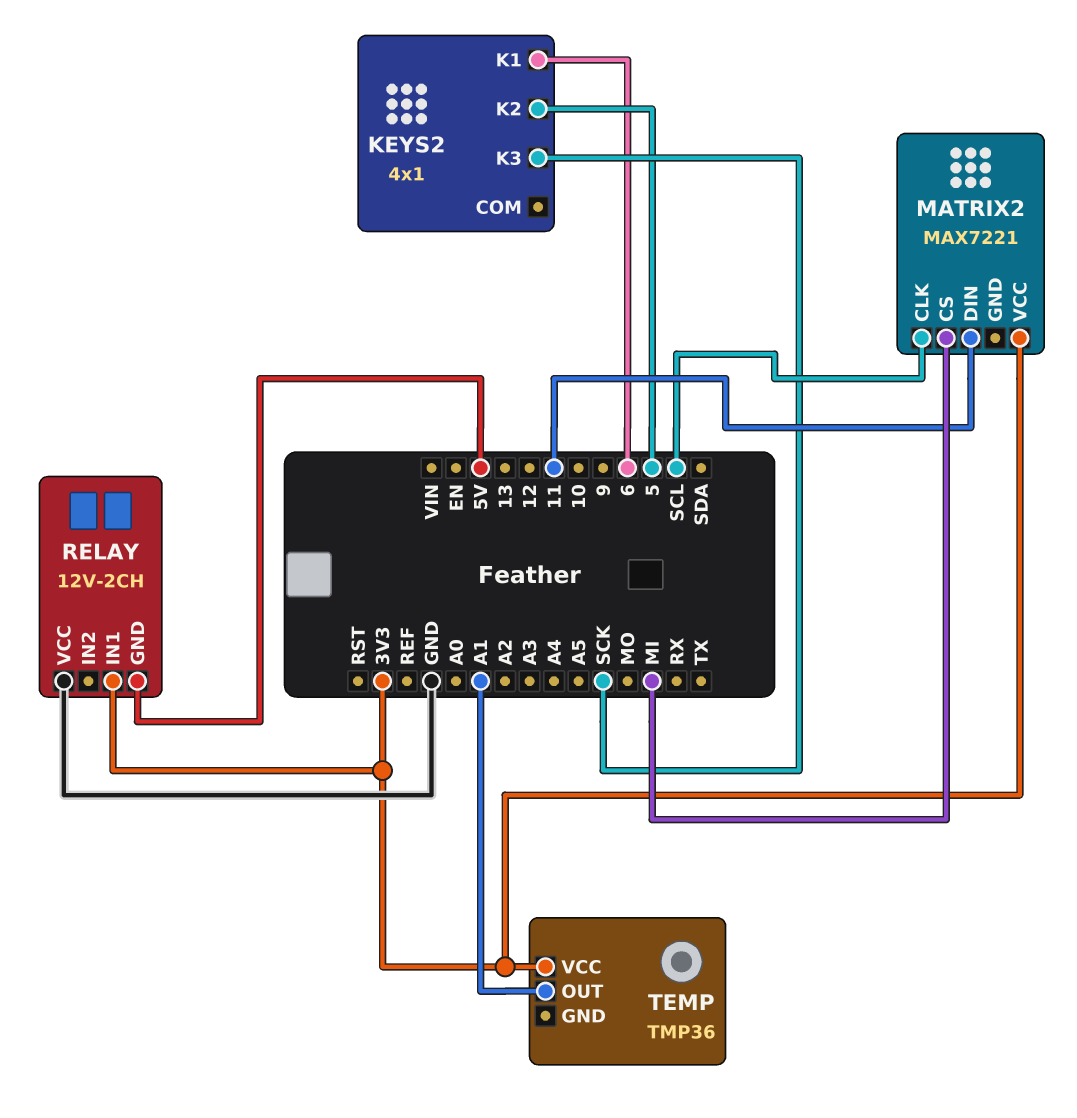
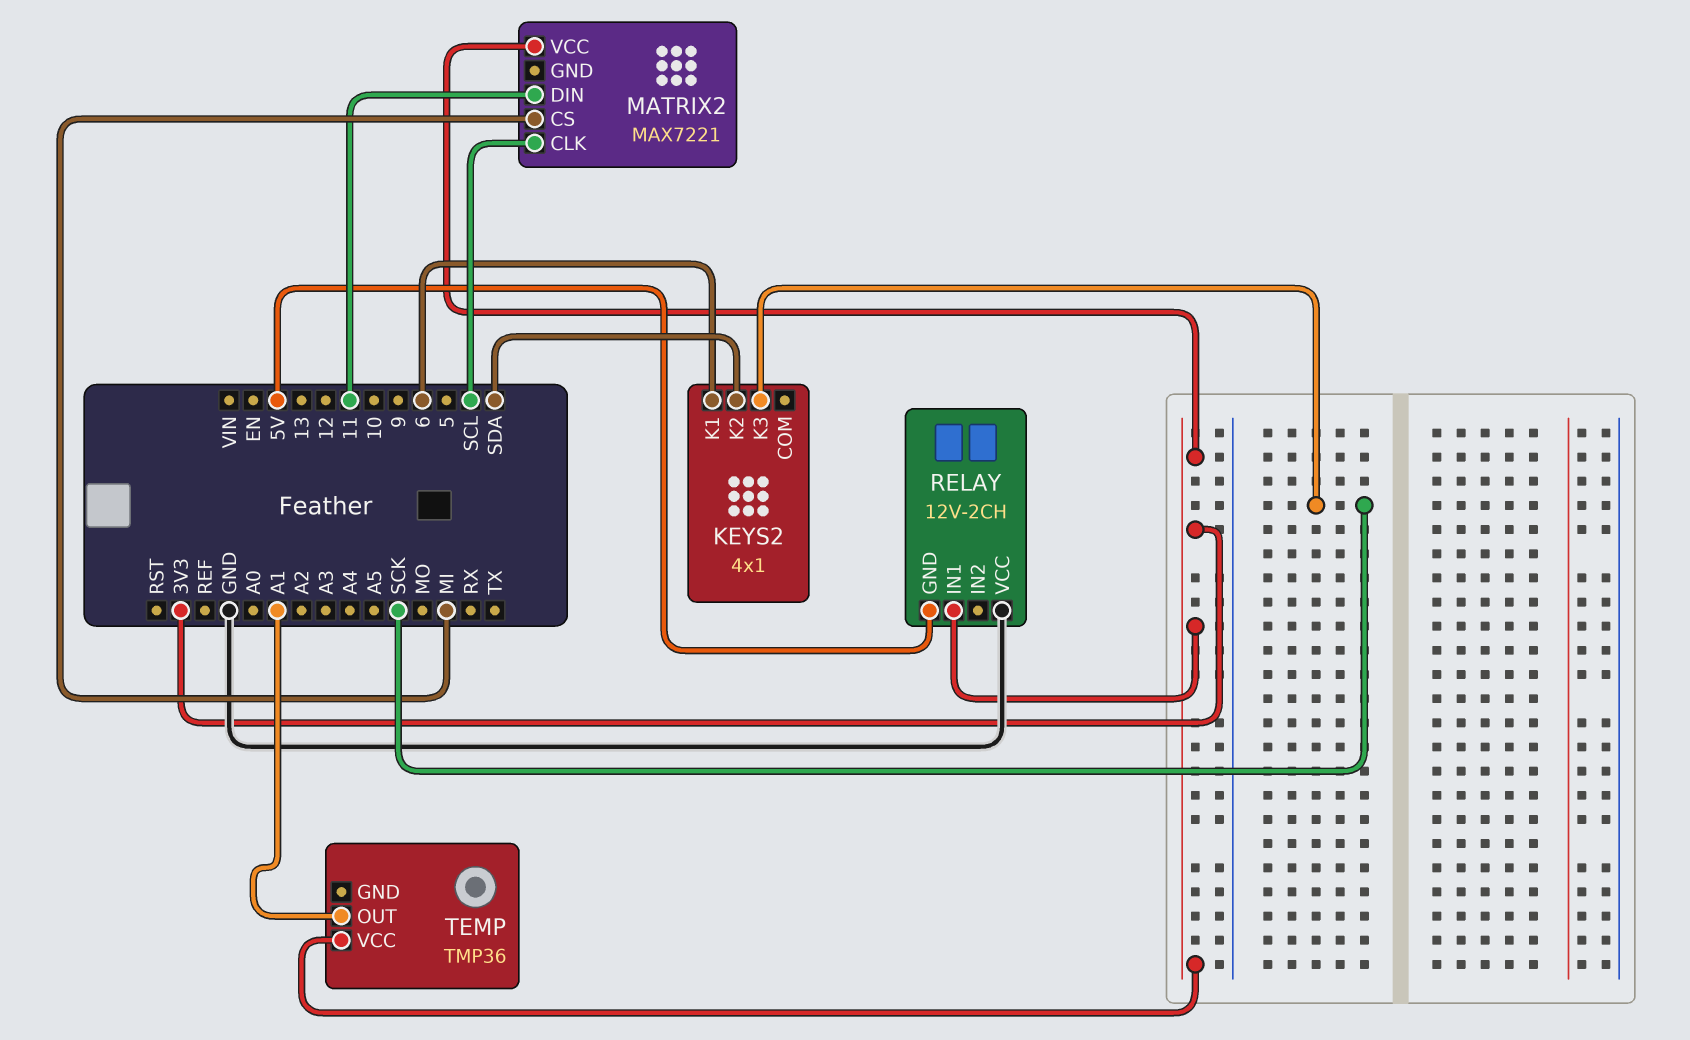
KEYS2 pin K2: 5 -> SDA

